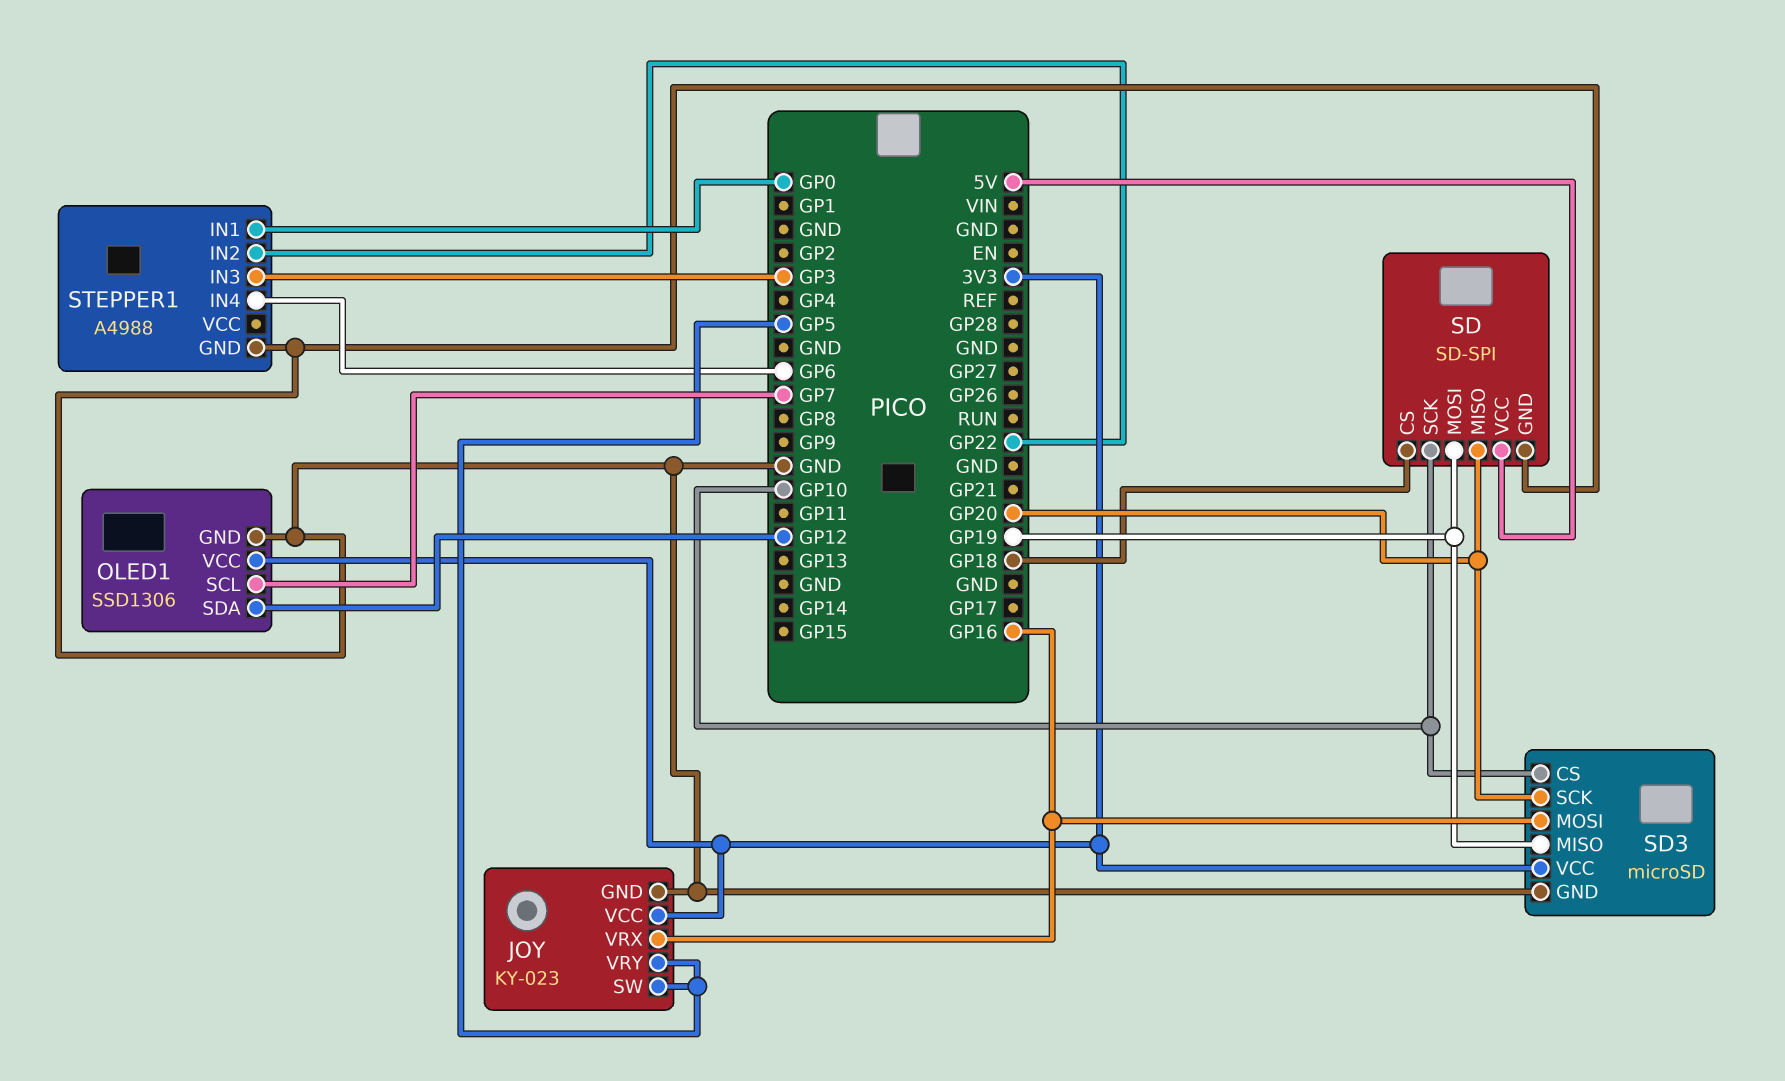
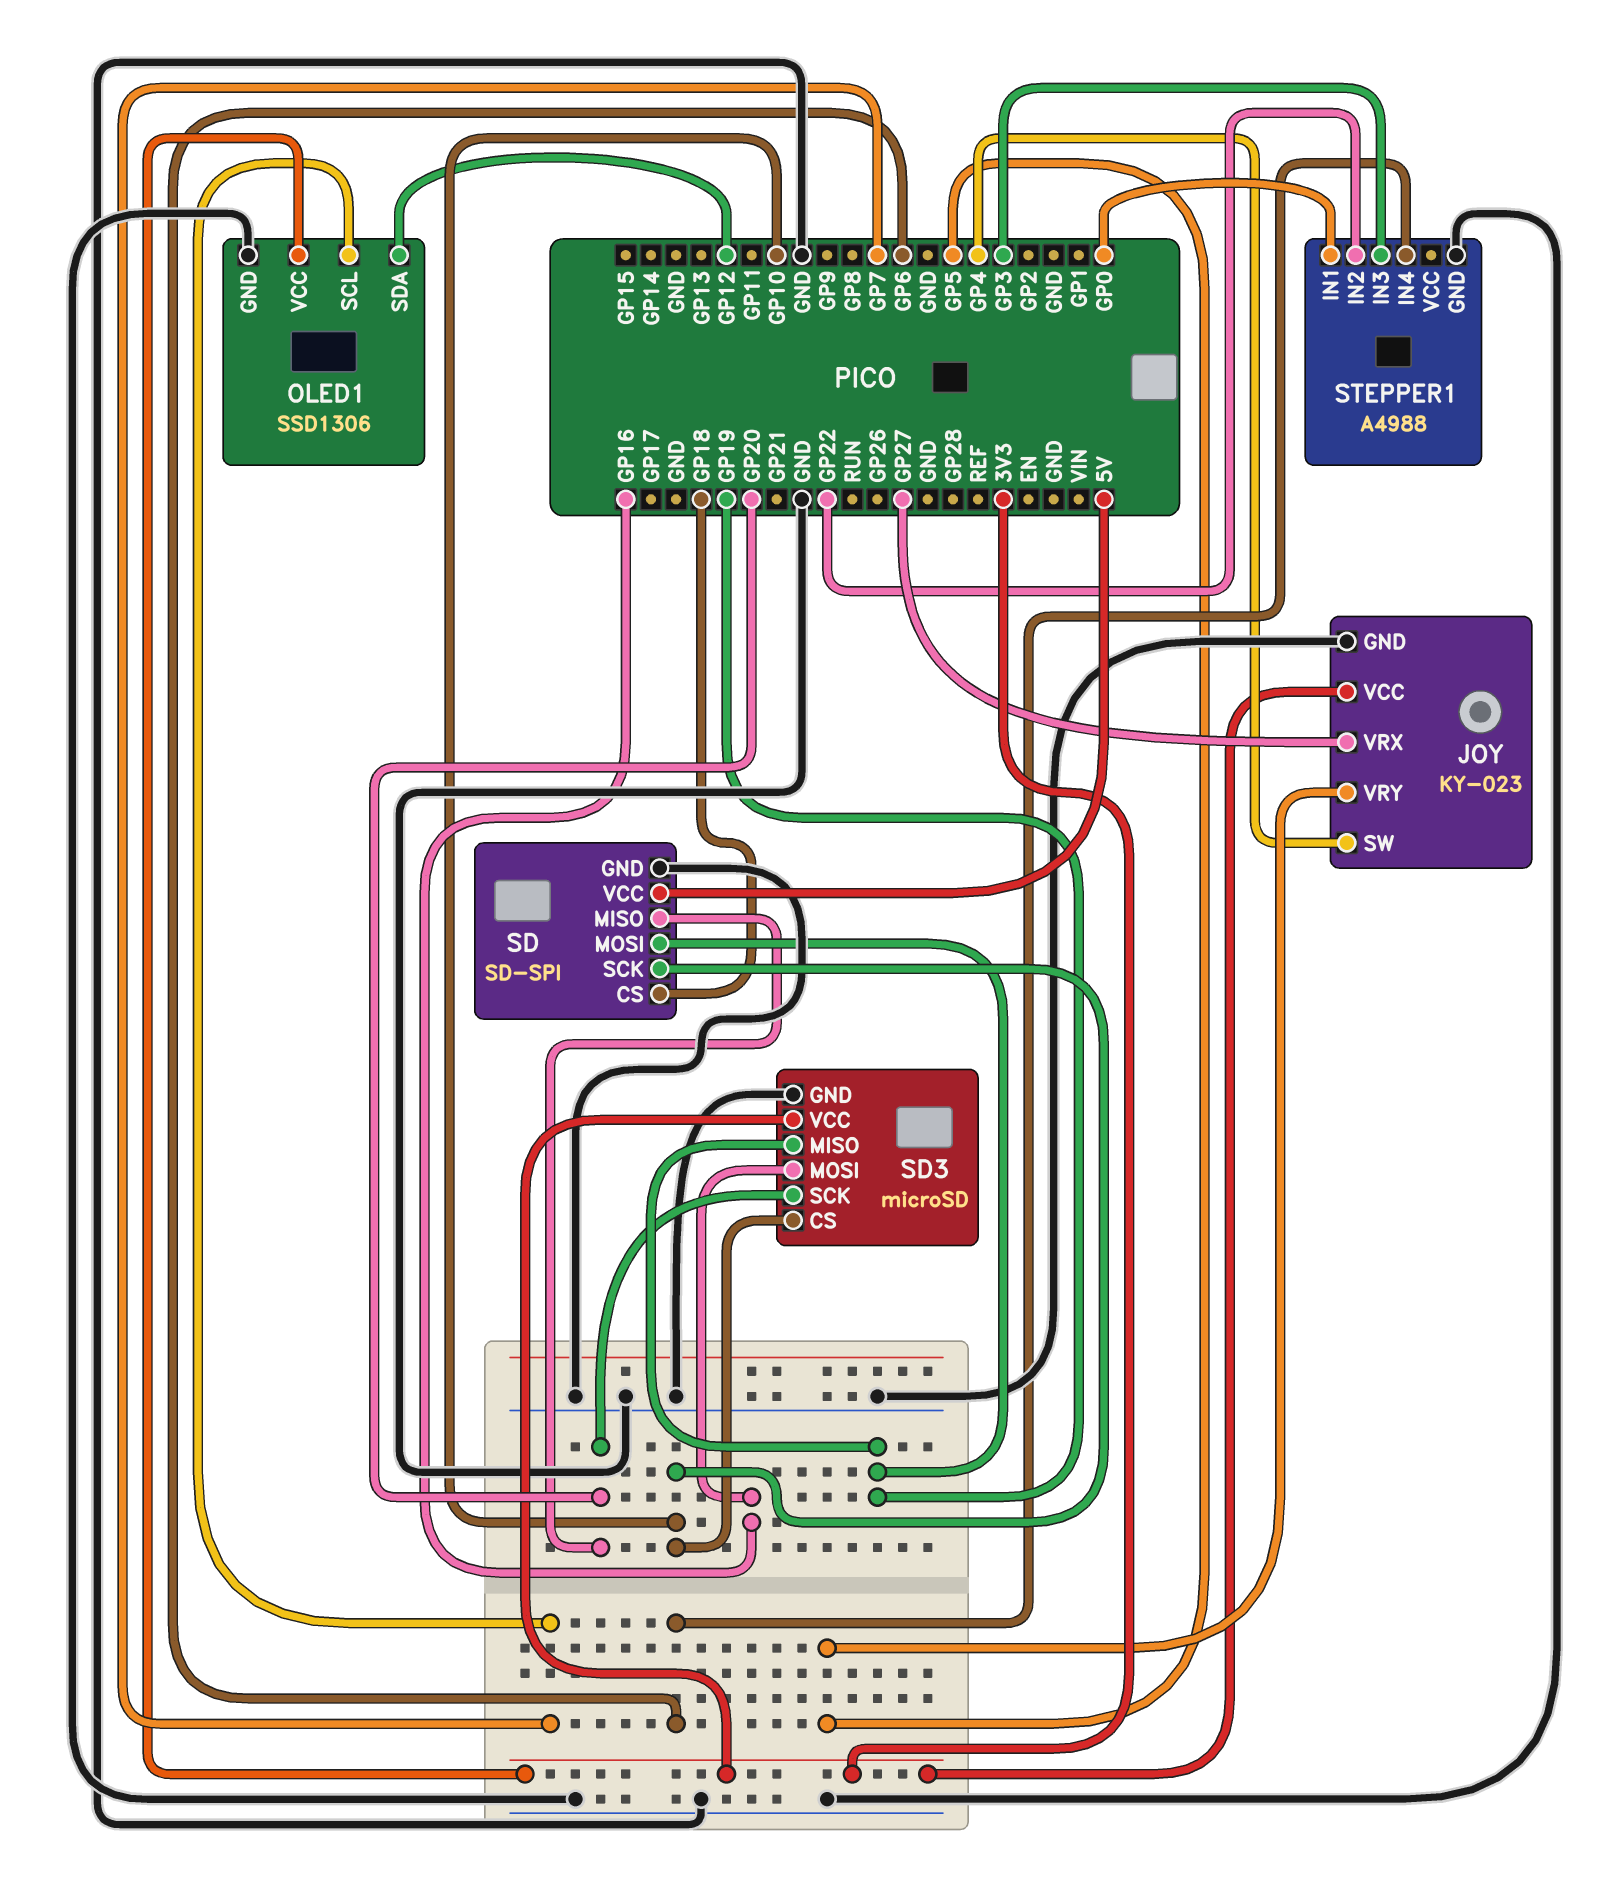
JOY pin SW: GP5 -> GP4
JOY pin VRX: GP16 -> GP27

